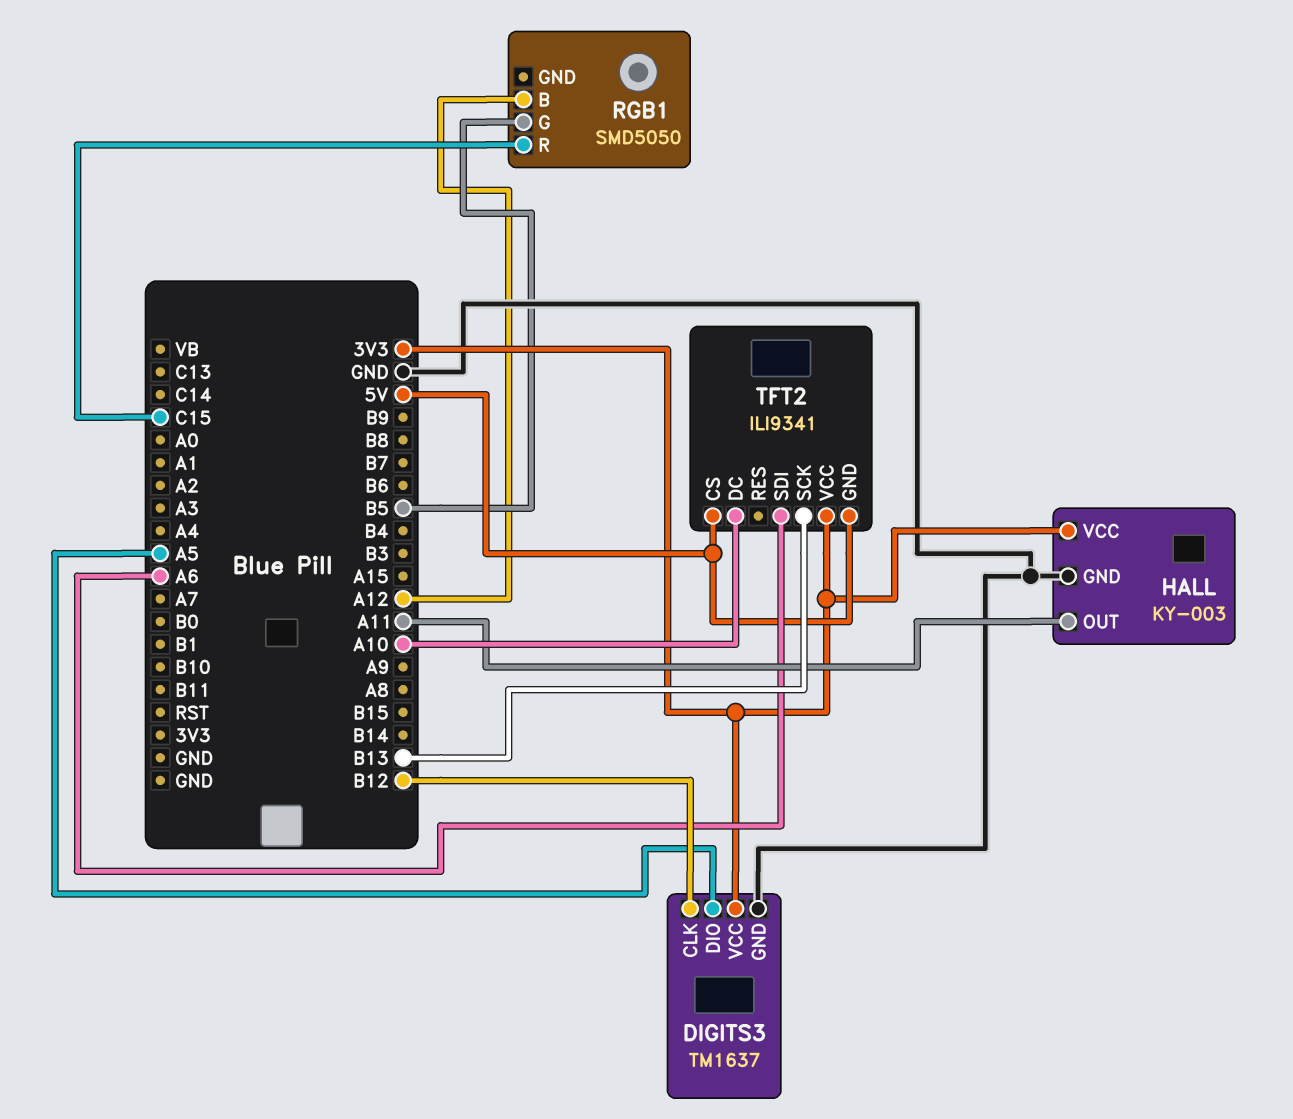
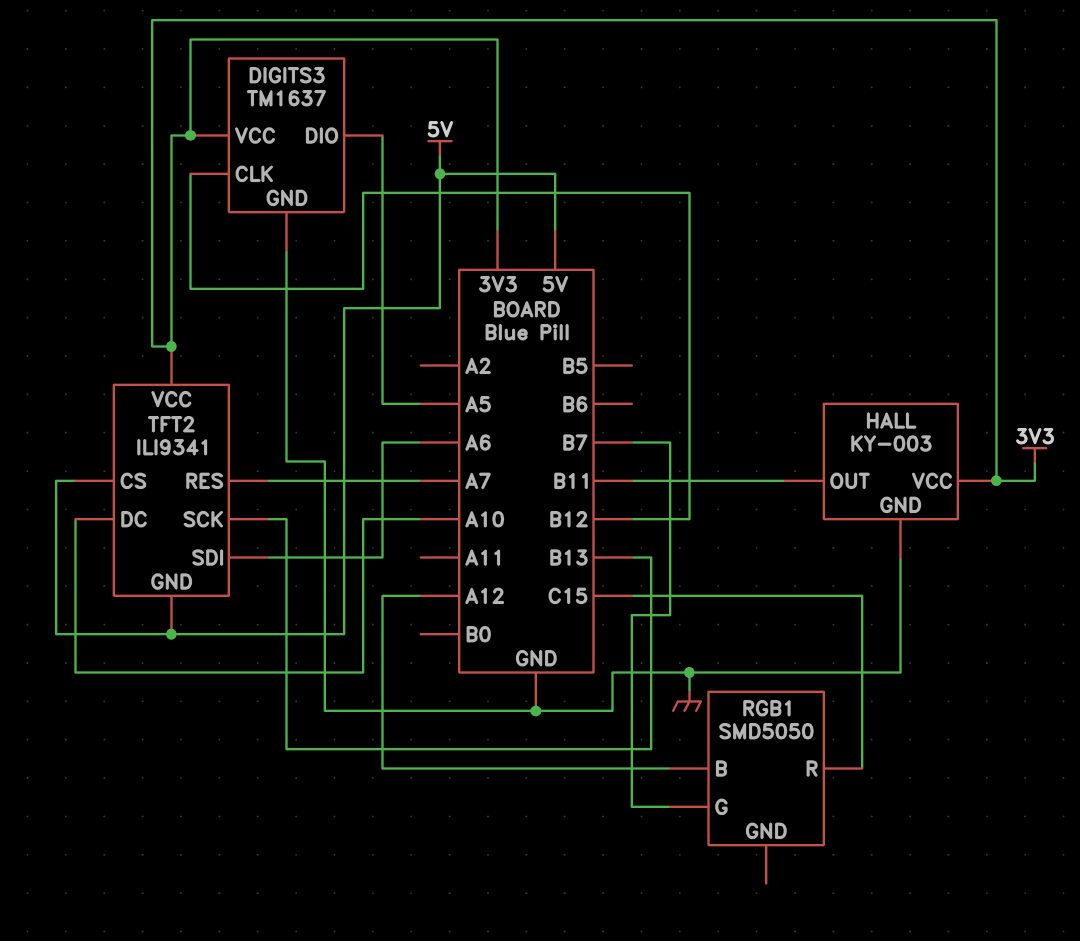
HALL pin OUT: A11 -> B11
RGB1 pin G: B5 -> B7
TFT2 pin RES: none -> A7

